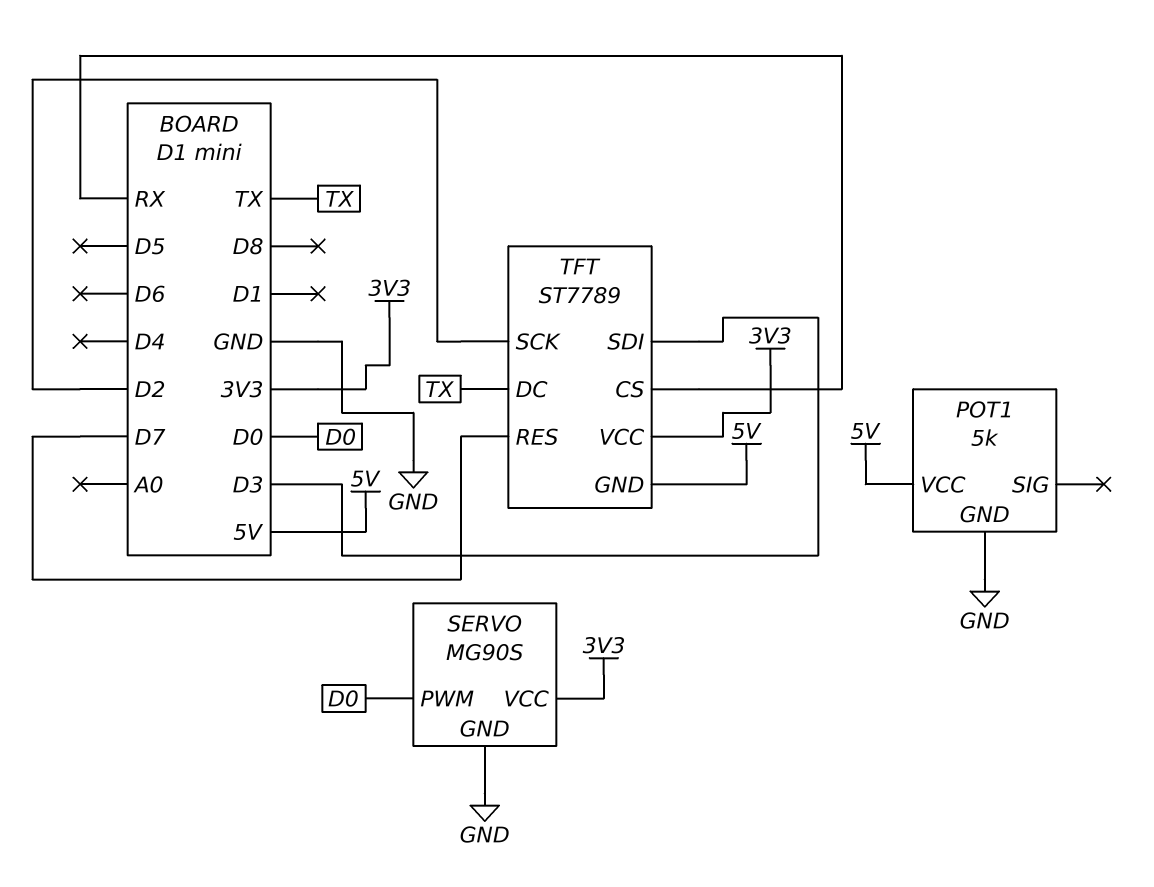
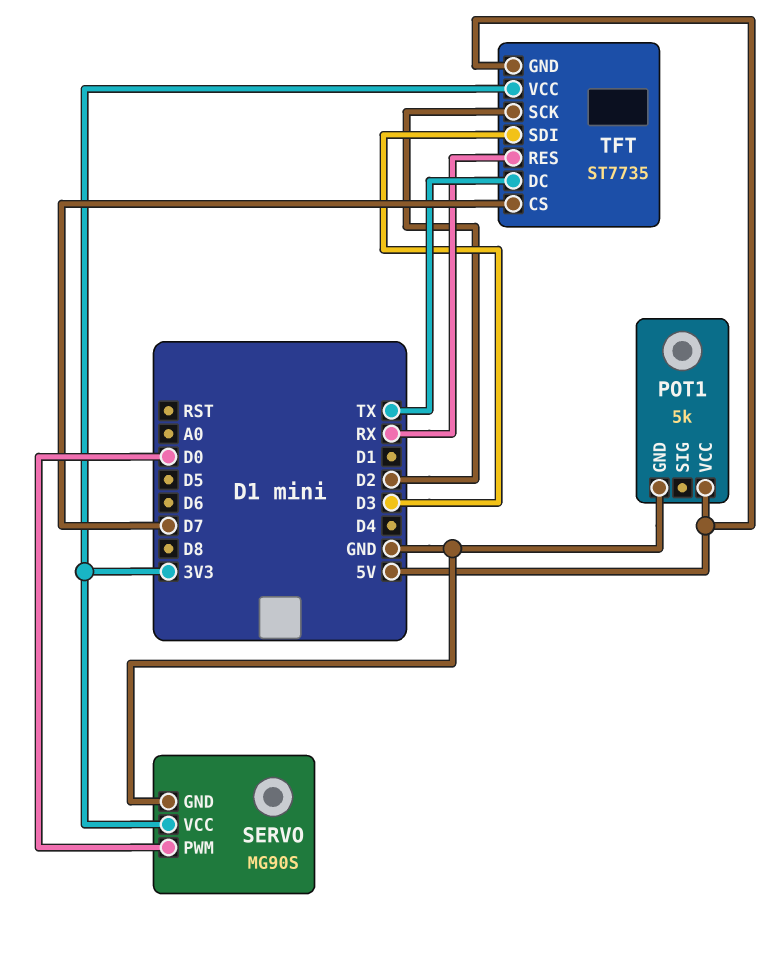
TFT: ST7789 -> ST7735
TFT pin CS: RX -> D7
TFT pin RES: D7 -> RX

